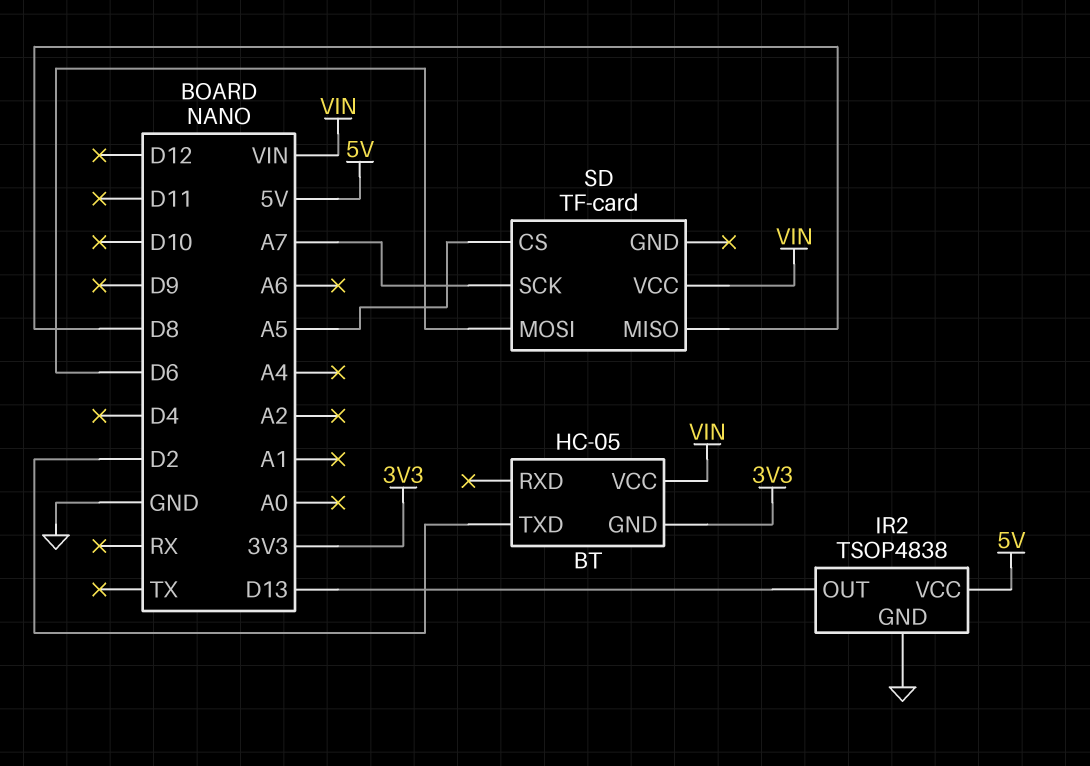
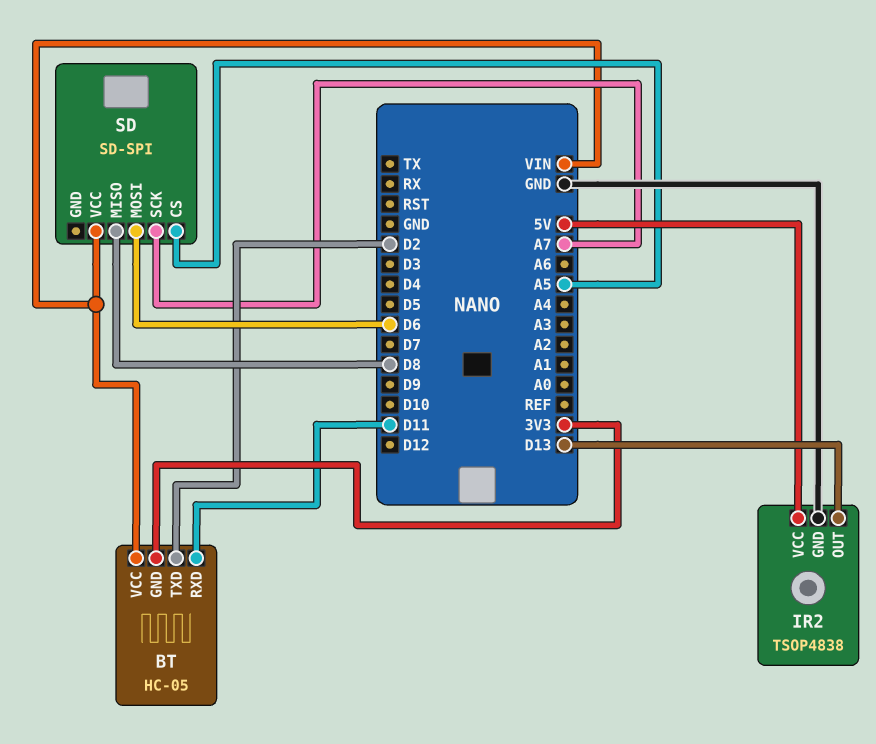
BT pin RXD: none -> D11
SD: TF-card -> SD-SPI

